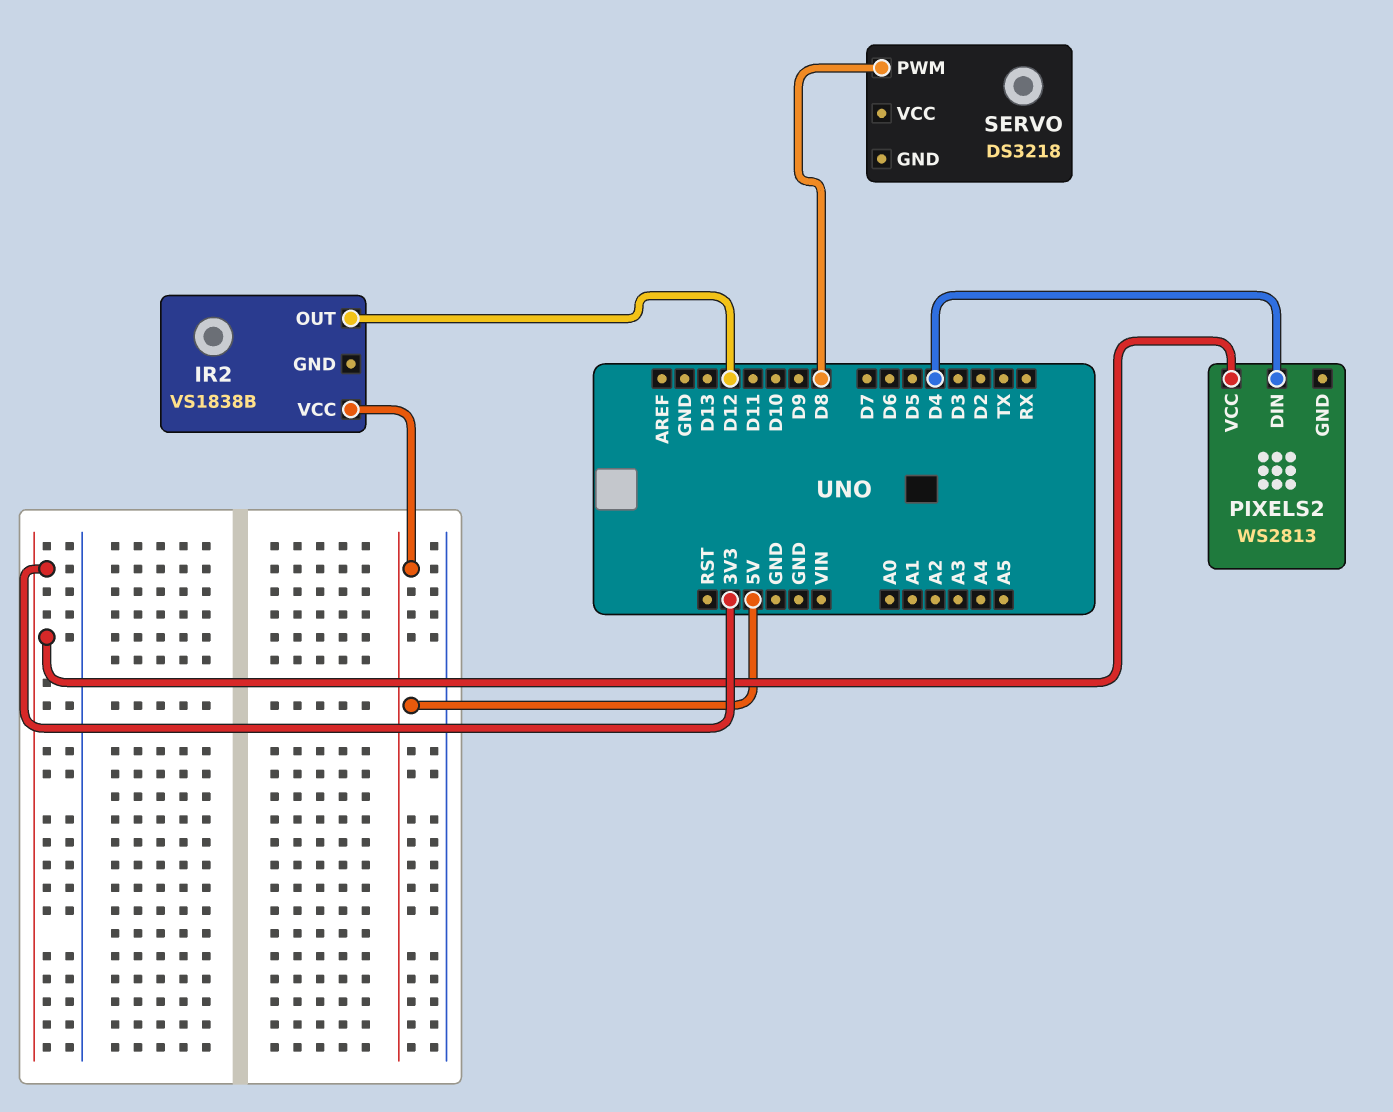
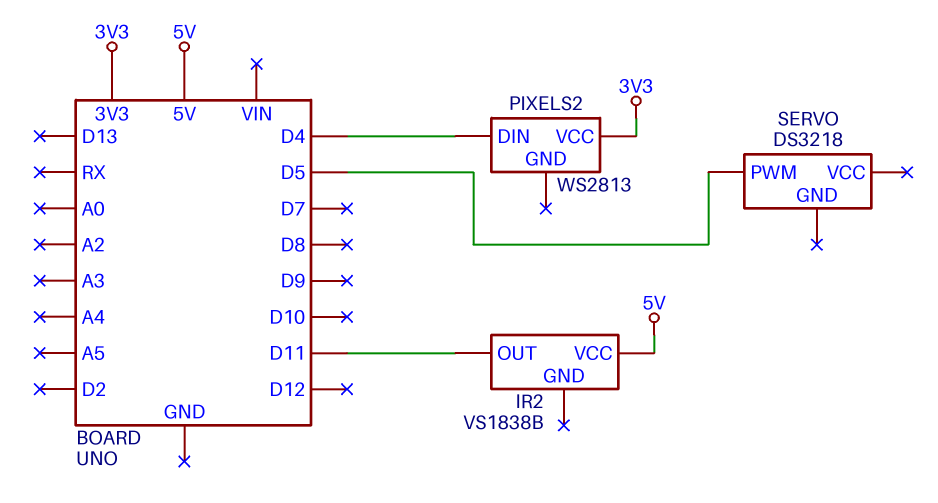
IR2 pin OUT: D12 -> D11
SERVO pin PWM: D8 -> D5

